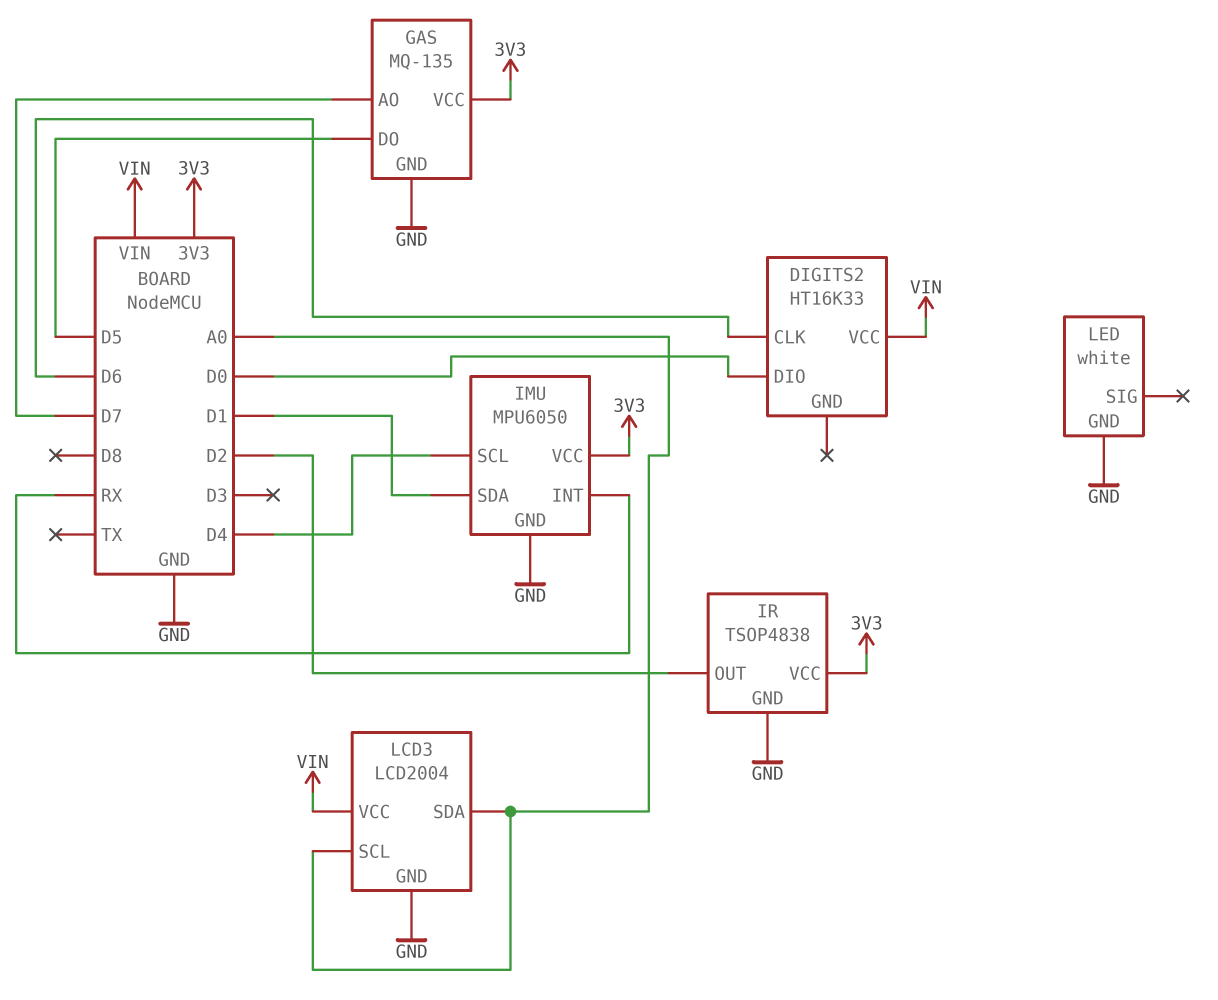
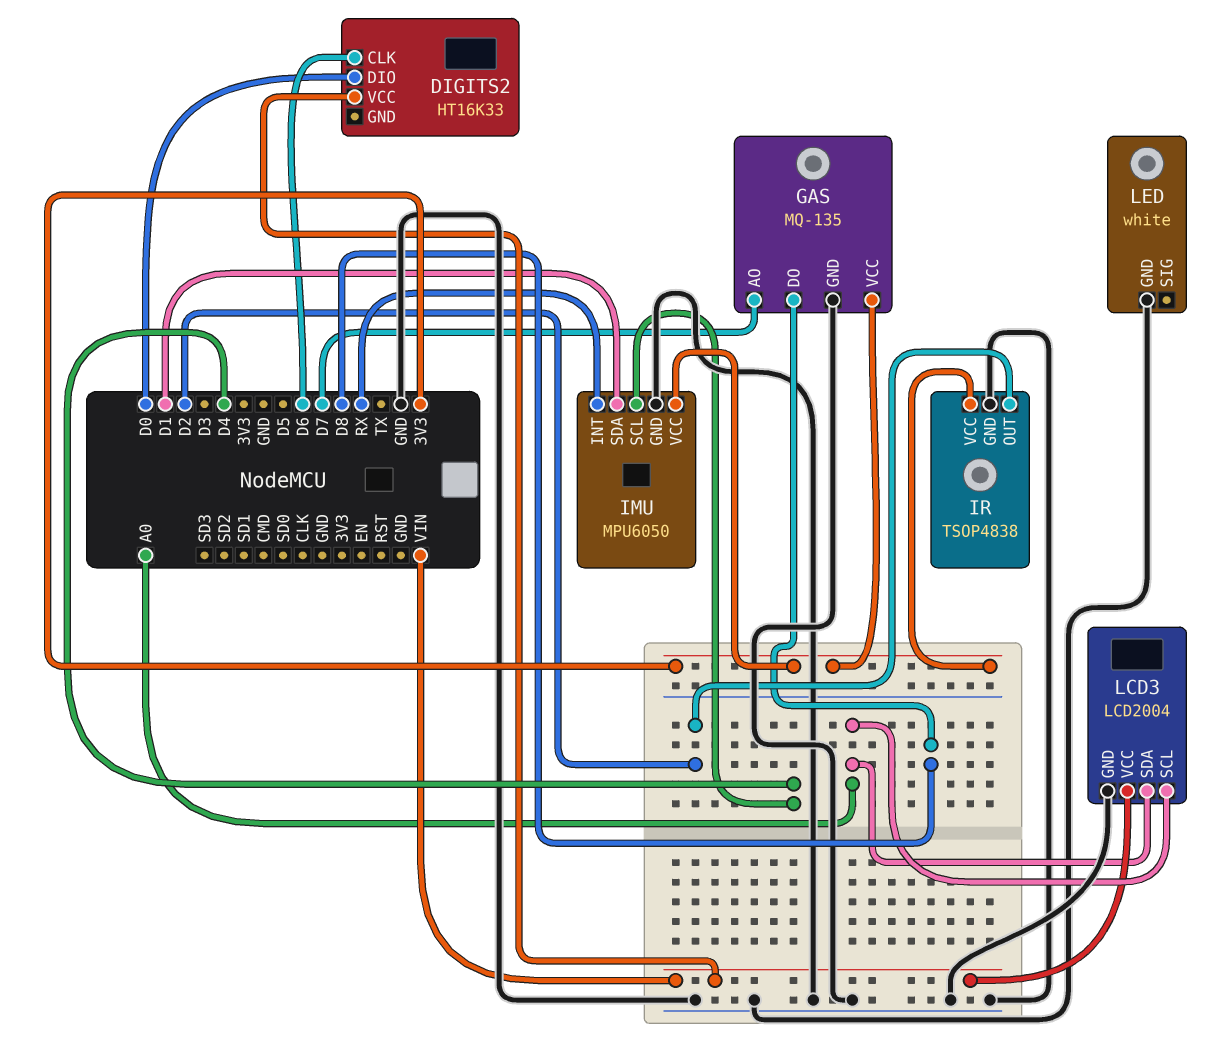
GAS pin DO: D5 -> D8

